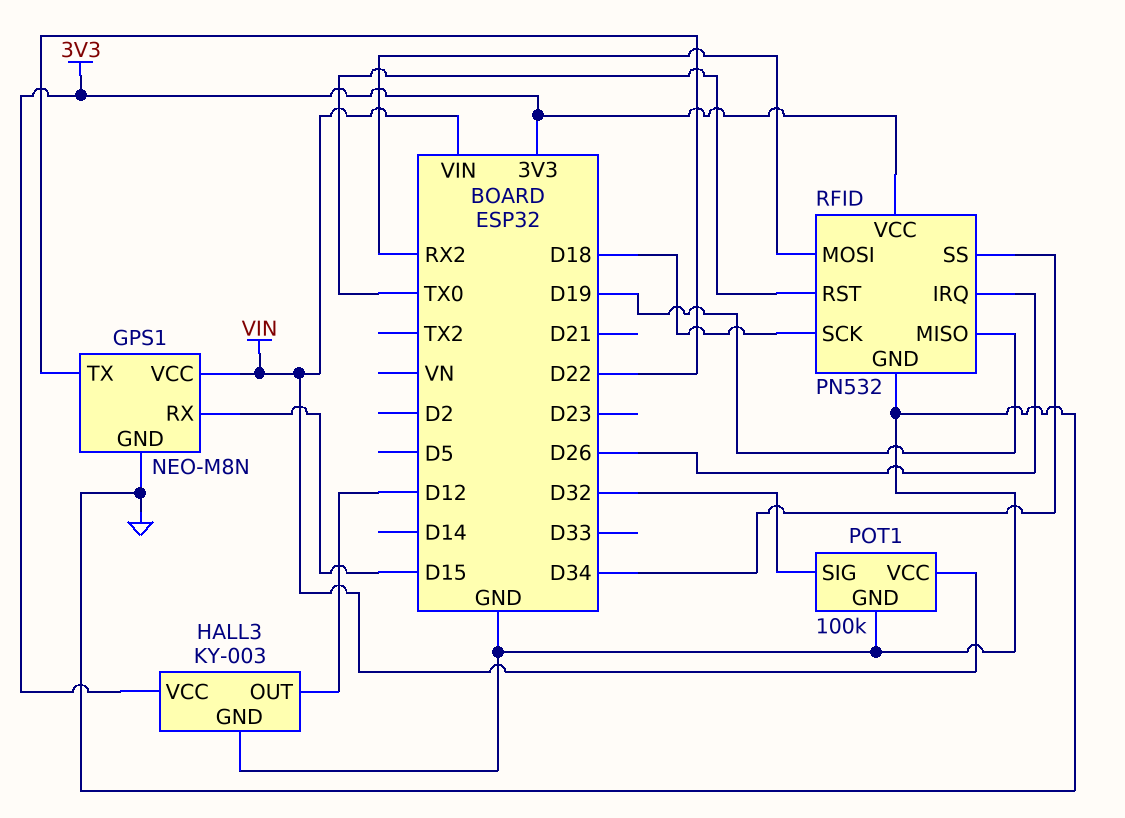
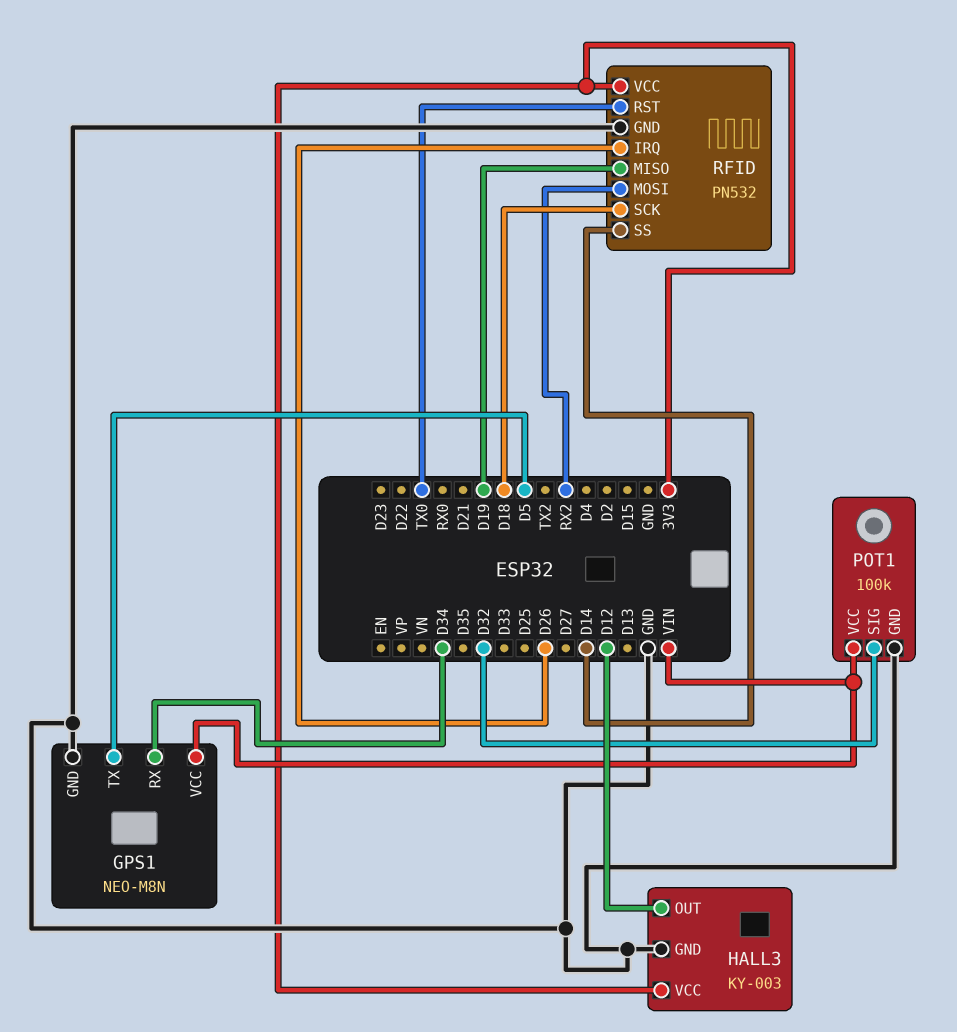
GPS1 pin RX: D15 -> D34
GPS1 pin TX: D22 -> D5
RFID pin SS: D34 -> D14

